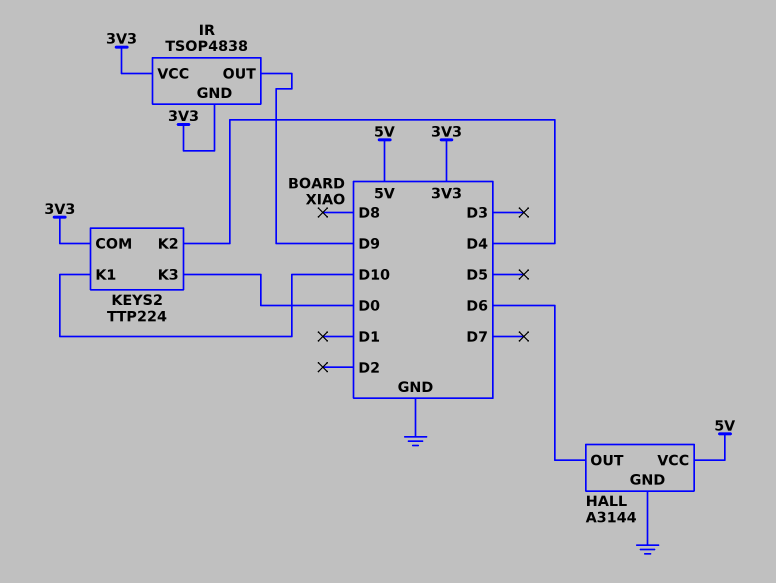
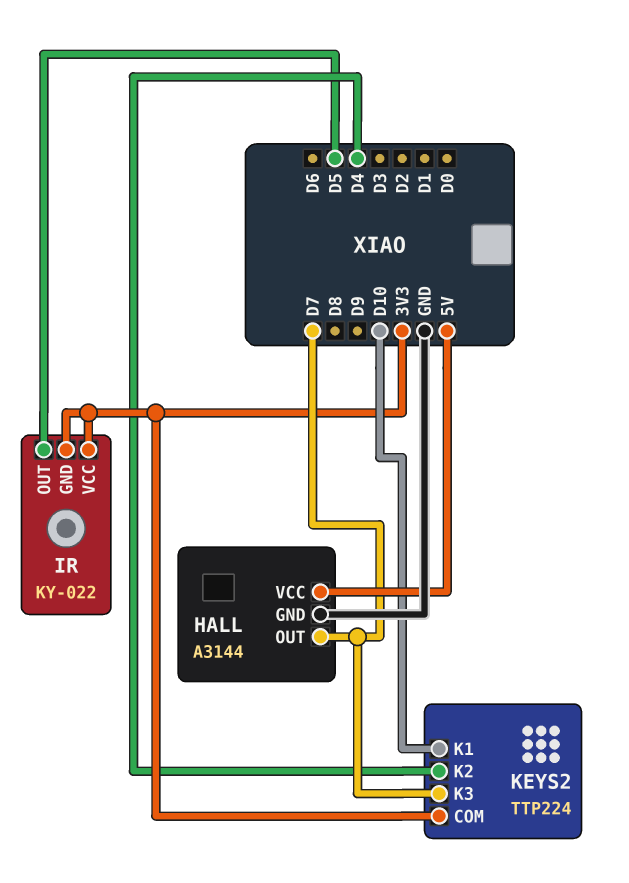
HALL pin OUT: D6 -> D7
IR: TSOP4838 -> KY-022
IR pin OUT: D9 -> D5
KEYS2 pin K3: D0 -> D7

